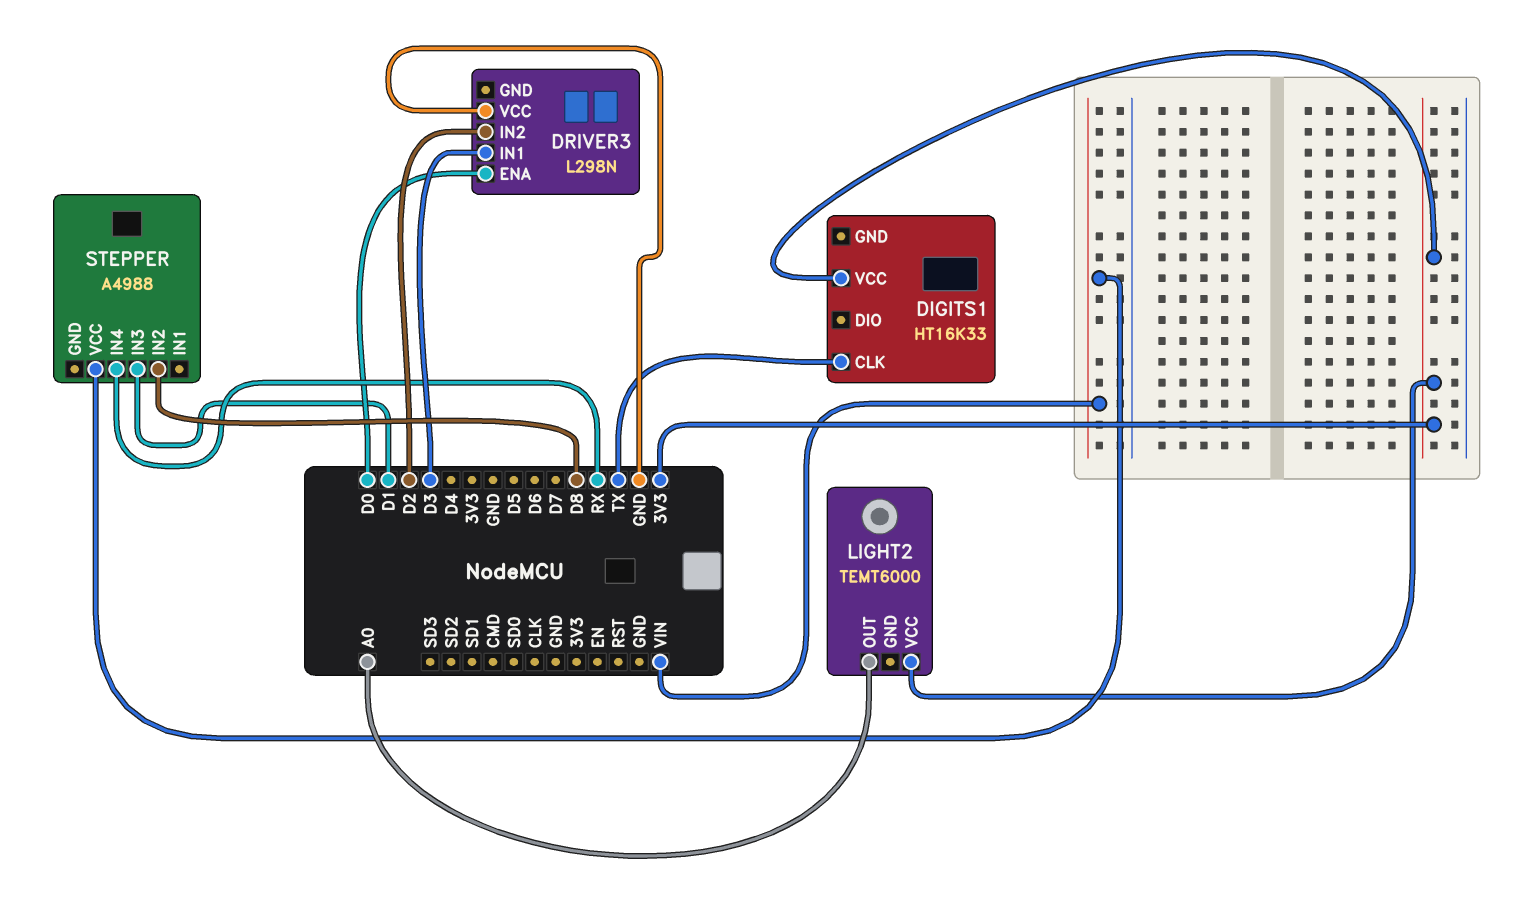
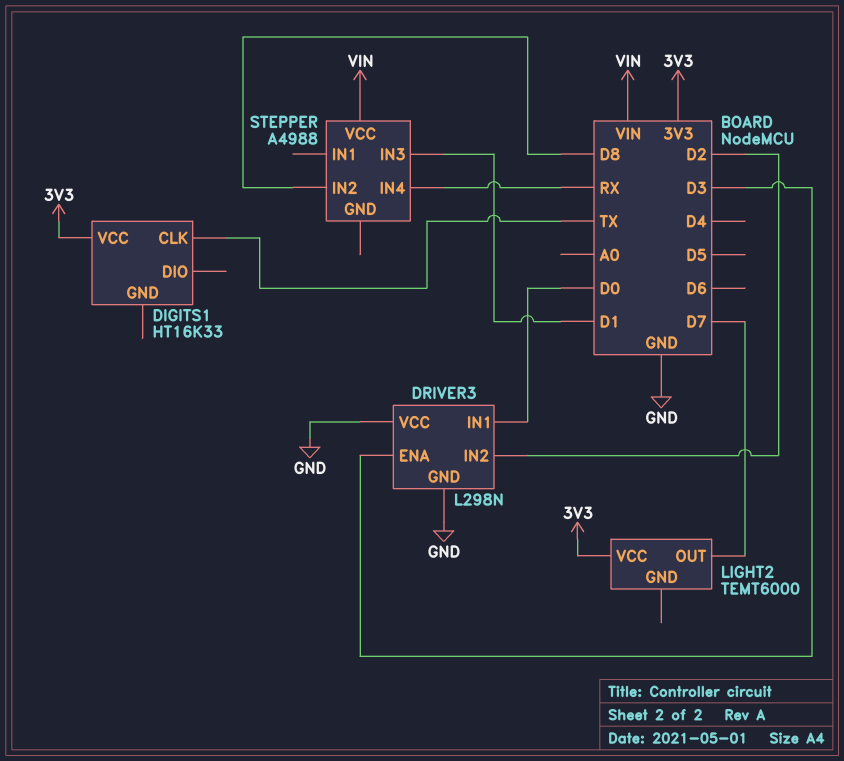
DRIVER3 pin ENA: D0 -> D3
DRIVER3 pin GND: none -> GND
DRIVER3 pin IN1: D3 -> D0
LIGHT2 pin OUT: A0 -> D7

